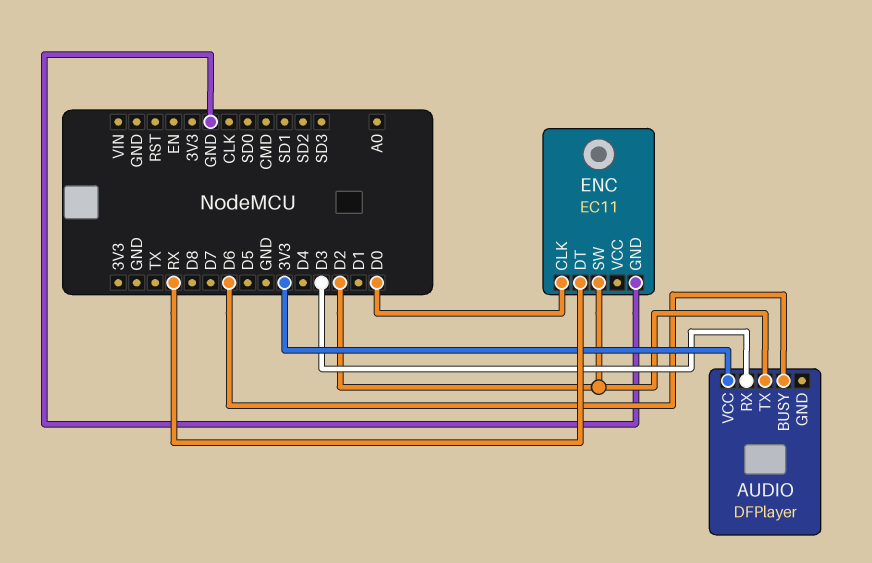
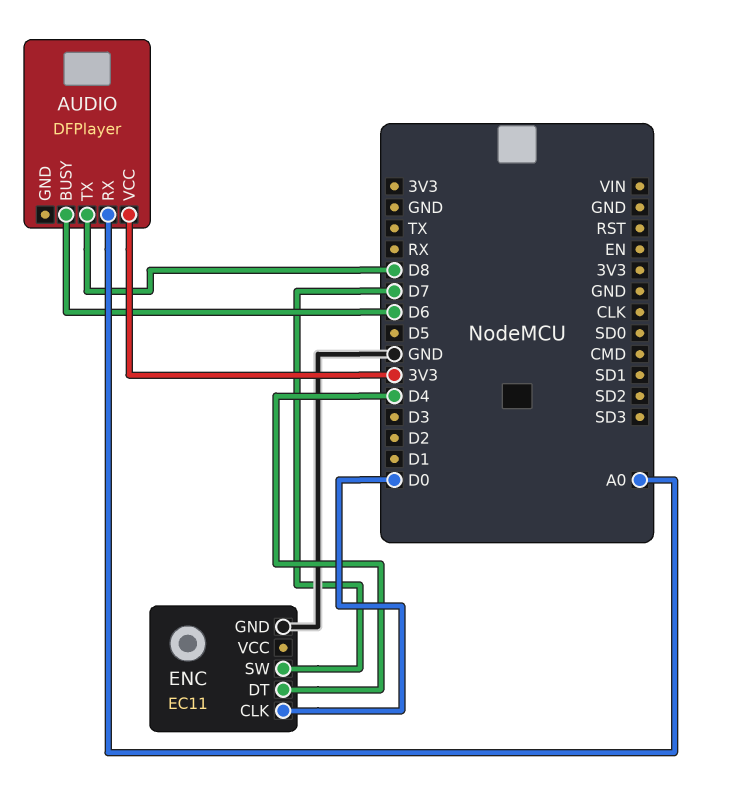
AUDIO pin RX: D3 -> A0
AUDIO pin TX: D2 -> D8
ENC pin DT: RX -> D4
ENC pin SW: D2 -> D7

